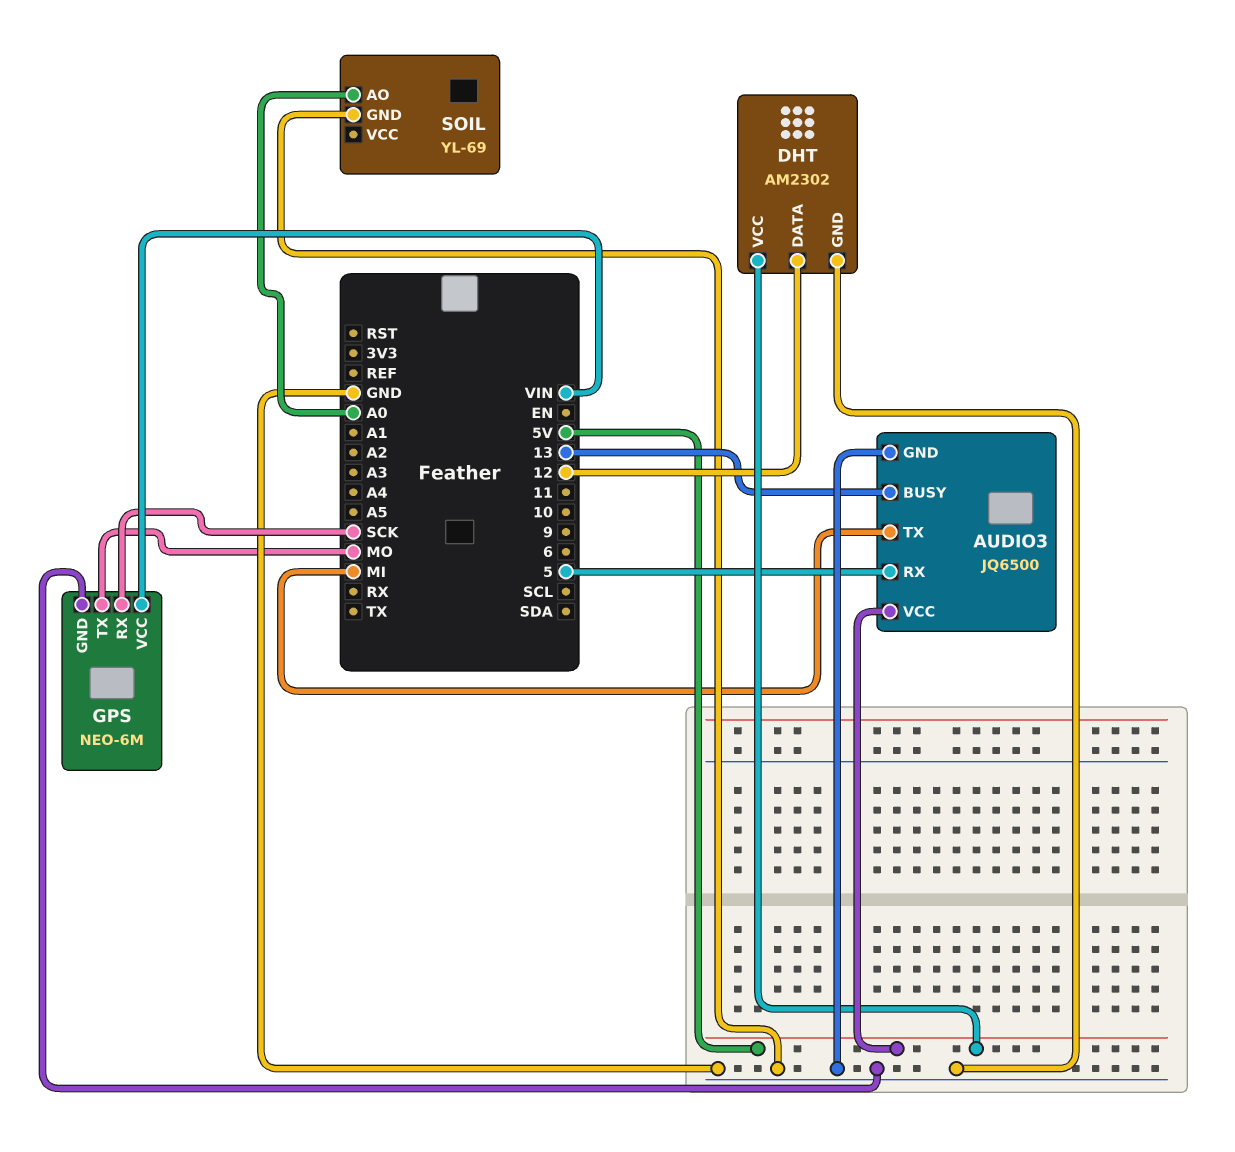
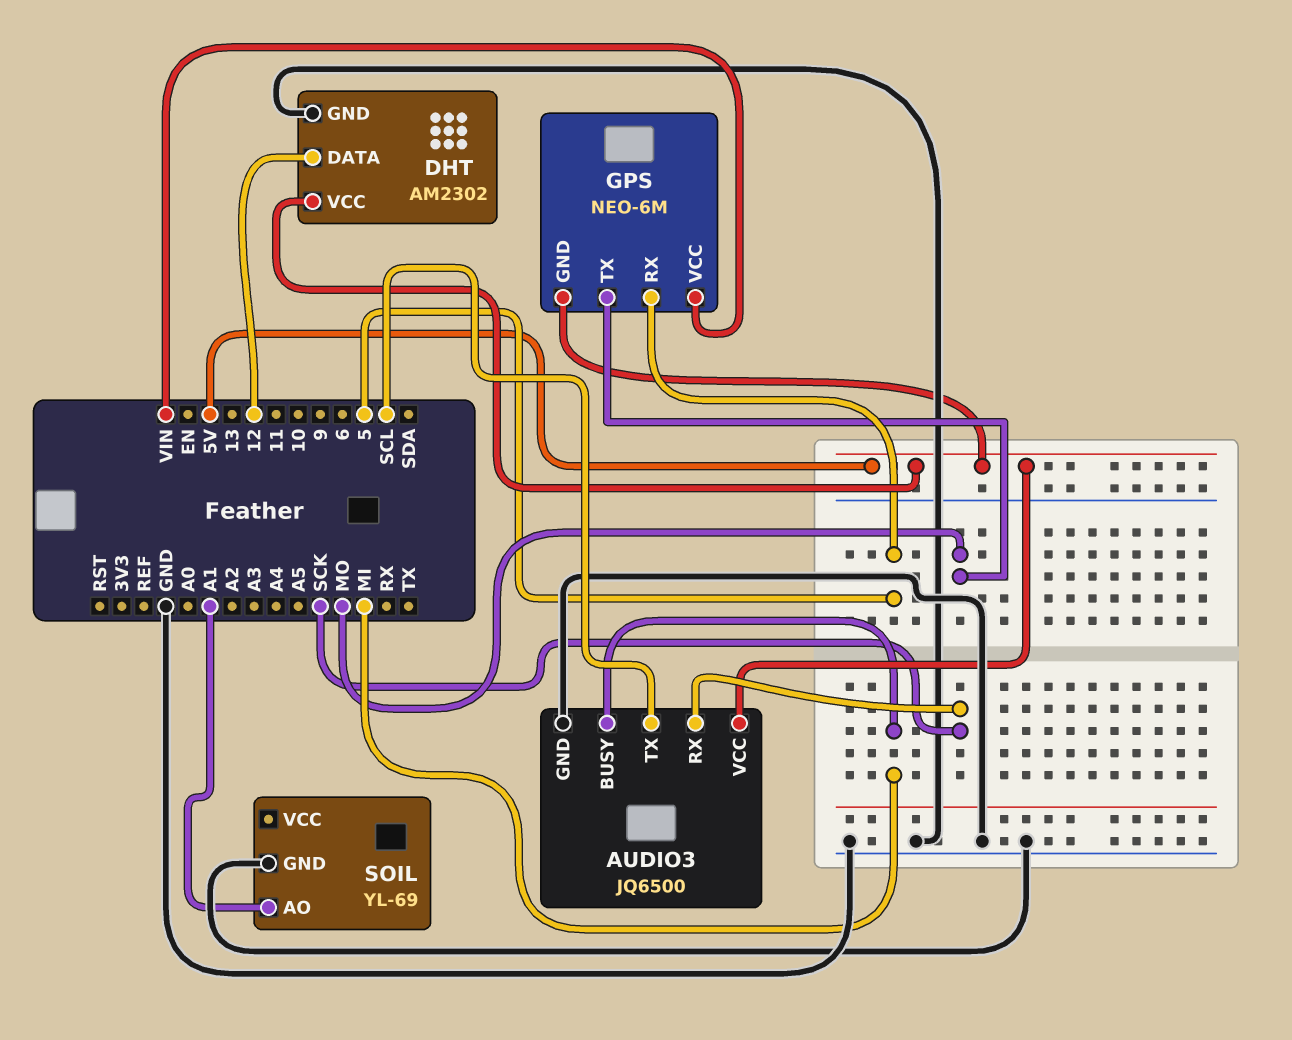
AUDIO3 pin BUSY: 13 -> MI
AUDIO3 pin RX: 5 -> SCK
AUDIO3 pin TX: MI -> SCL
GPS pin GND: GND -> 5V
GPS pin RX: SCK -> 5
SOIL pin AO: A0 -> A1

